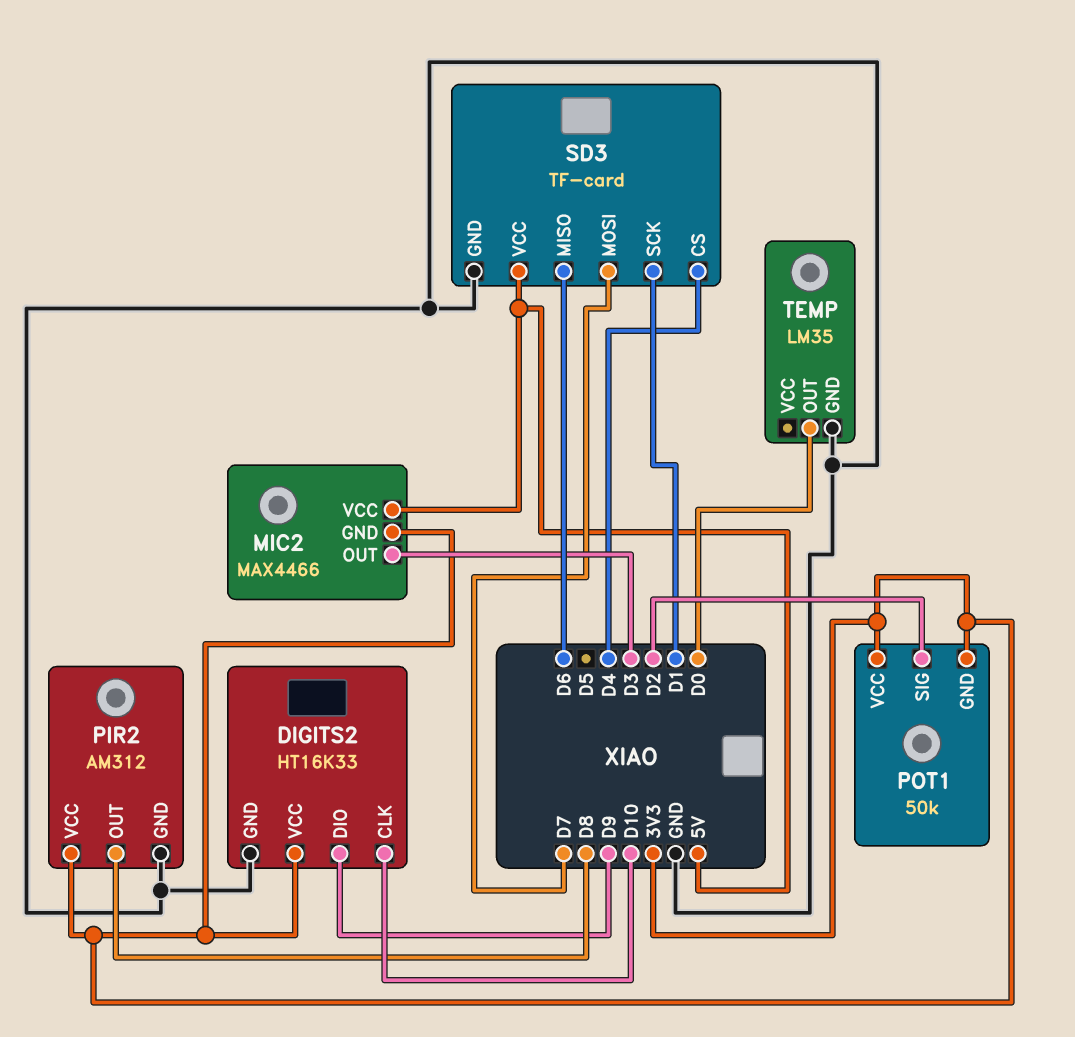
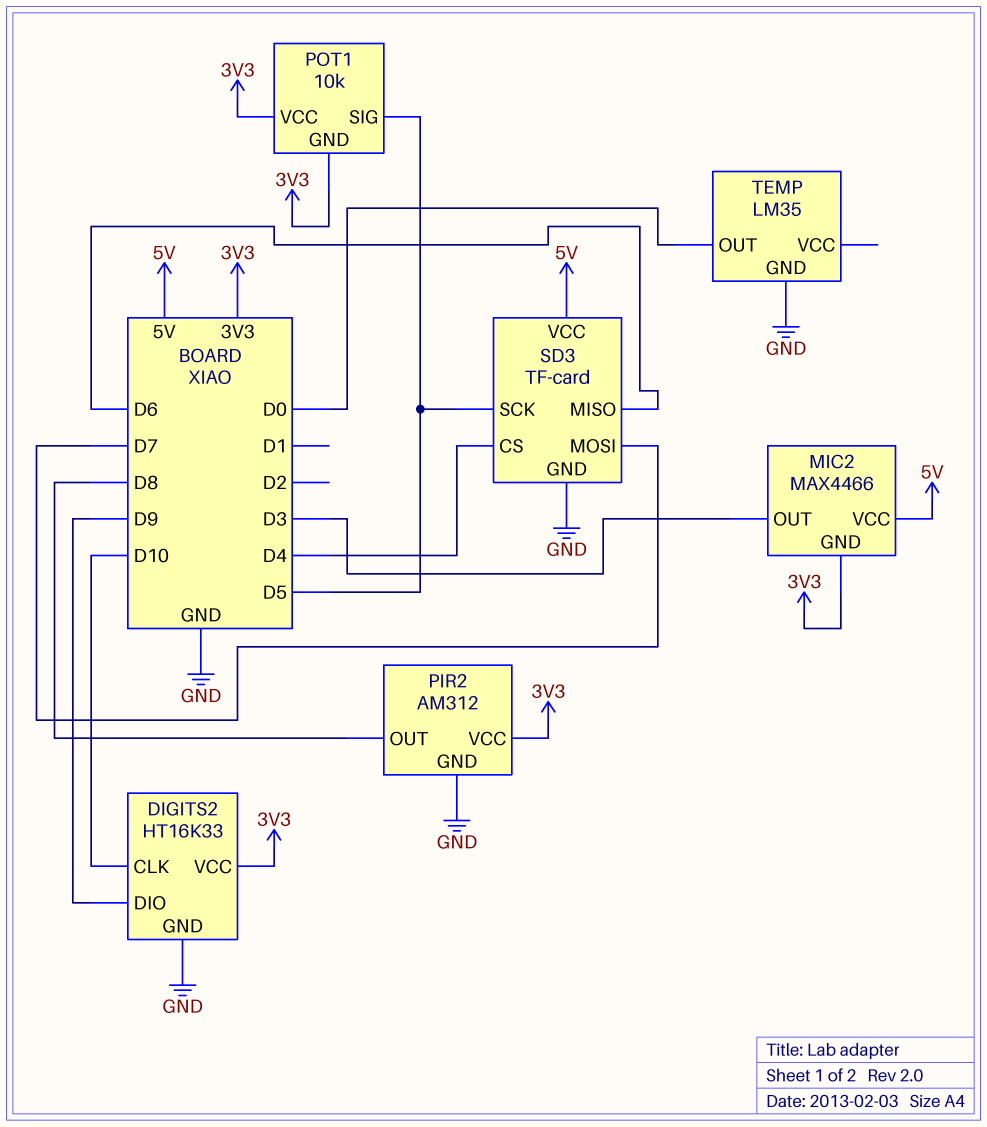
POT1: 50k -> 10k
POT1 pin SIG: D2 -> D5
SD3 pin SCK: D1 -> D5

